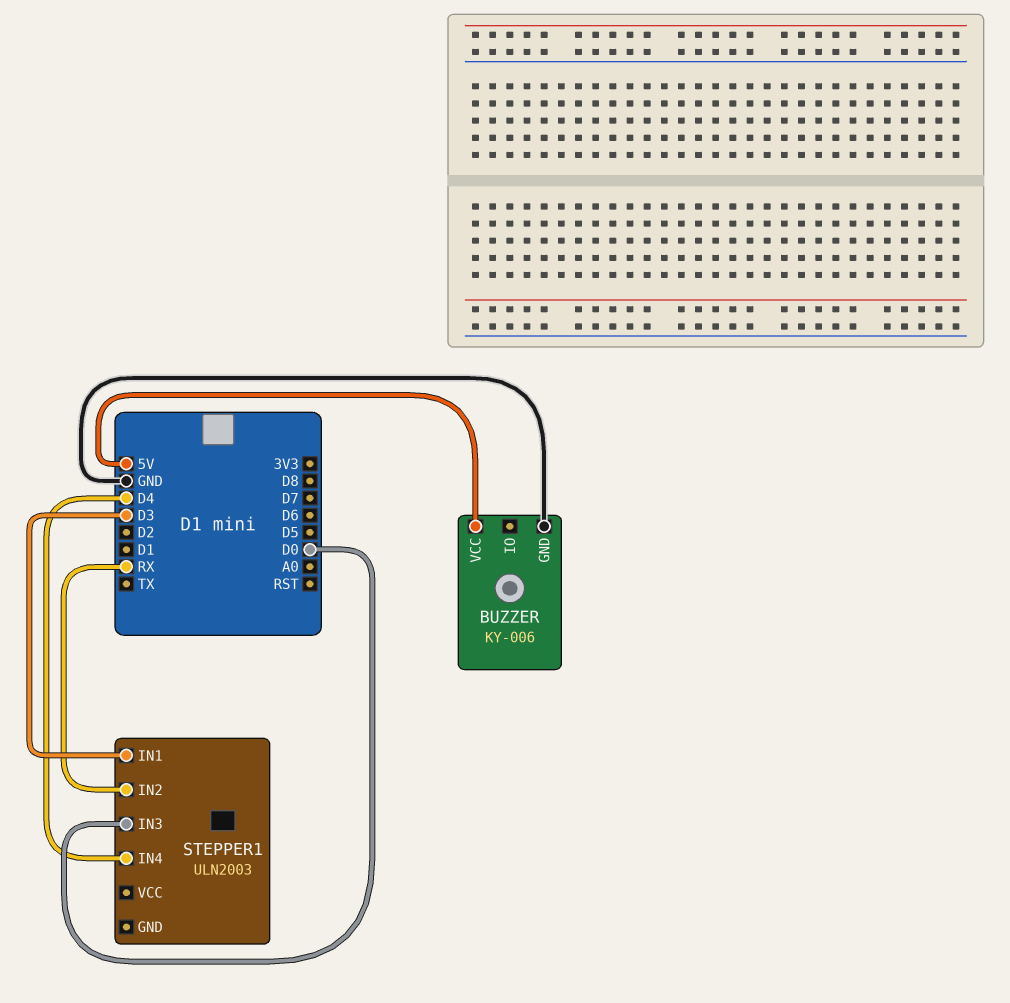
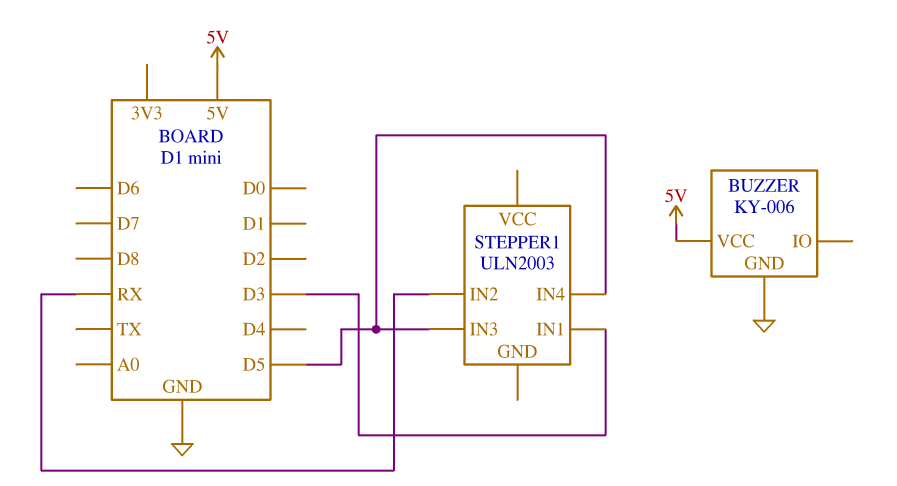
STEPPER1 pin IN3: D0 -> D5
STEPPER1 pin IN4: D4 -> D5

